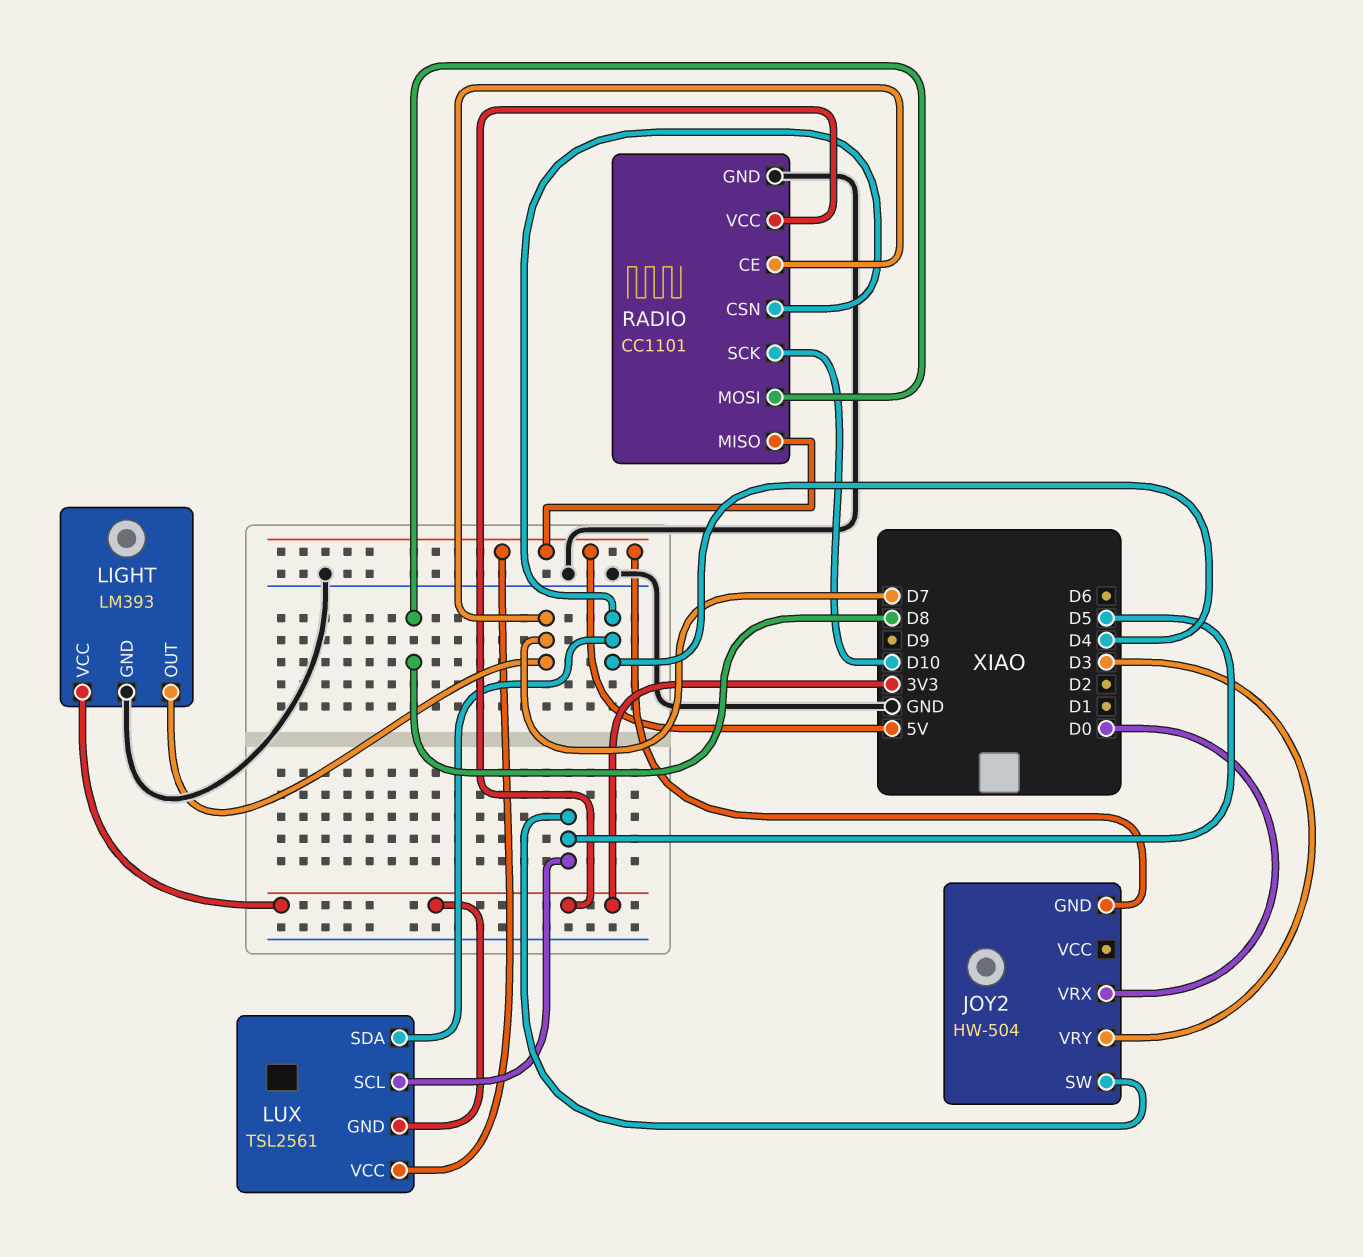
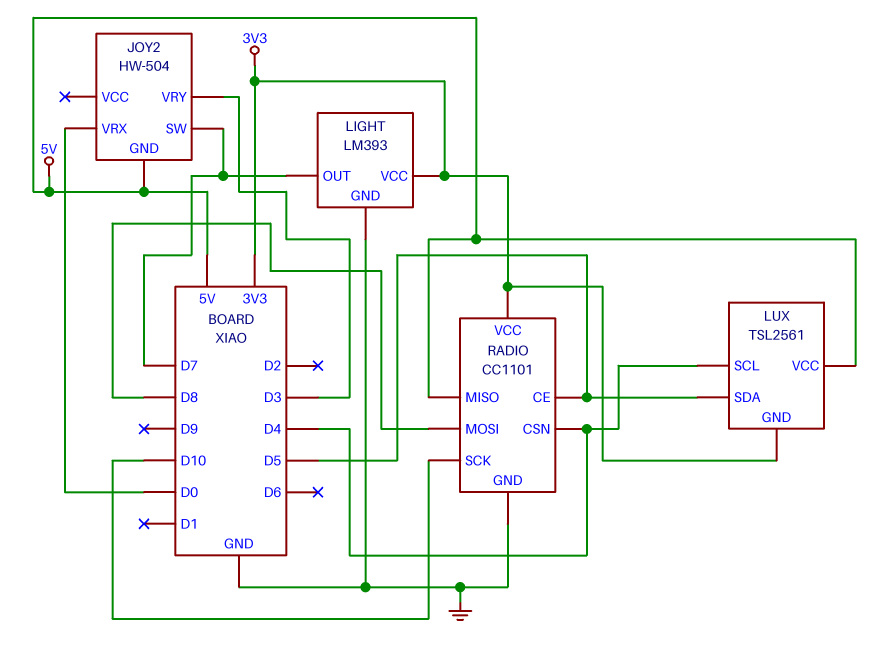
JOY2 pin SW: D5 -> D7
LUX pin SCL: D5 -> D4
LUX pin SDA: D4 -> D5
RADIO pin CE: D7 -> D5

